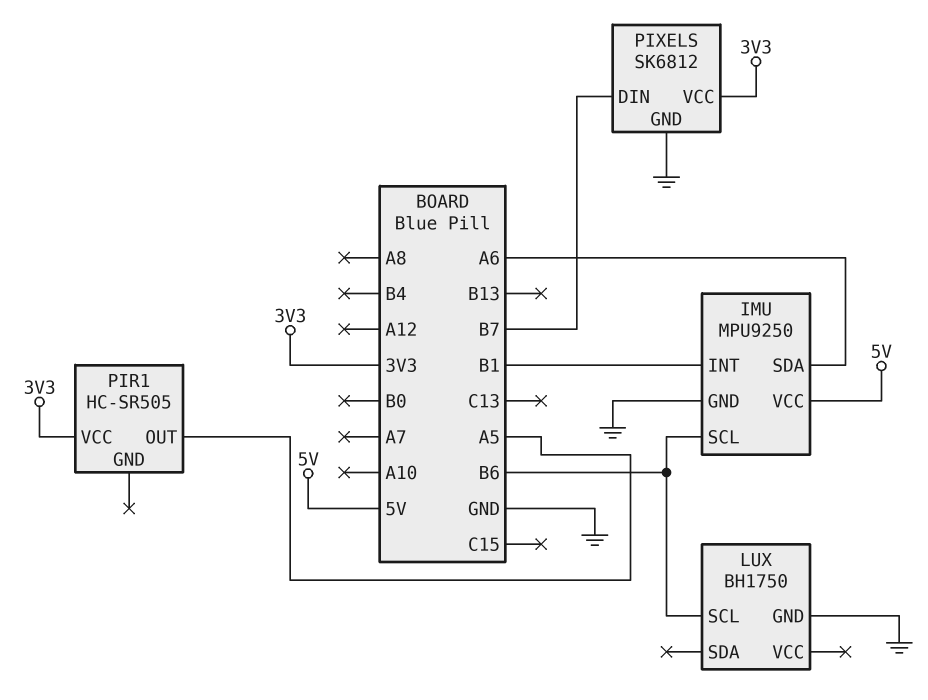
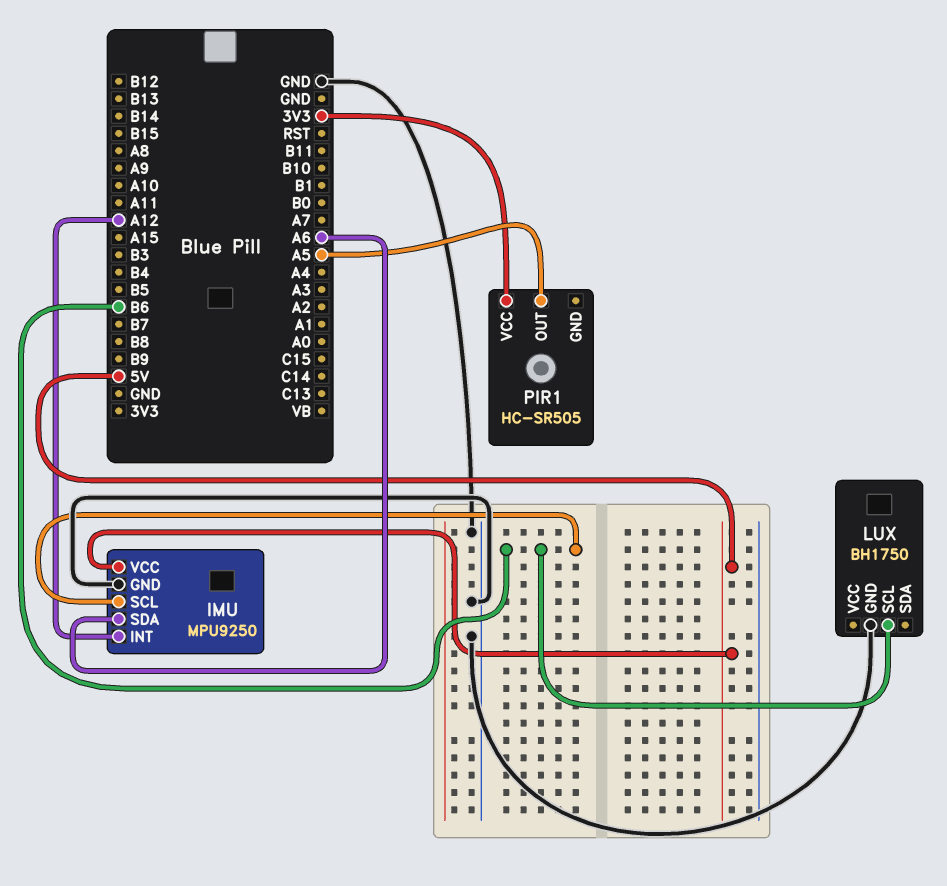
IMU pin INT: B1 -> A12
PIXELS: SK6812 -> none
PIXELS pin DIN: B7 -> none
PIXELS pin GND: GND -> none
PIXELS pin VCC: 3V3 -> none

